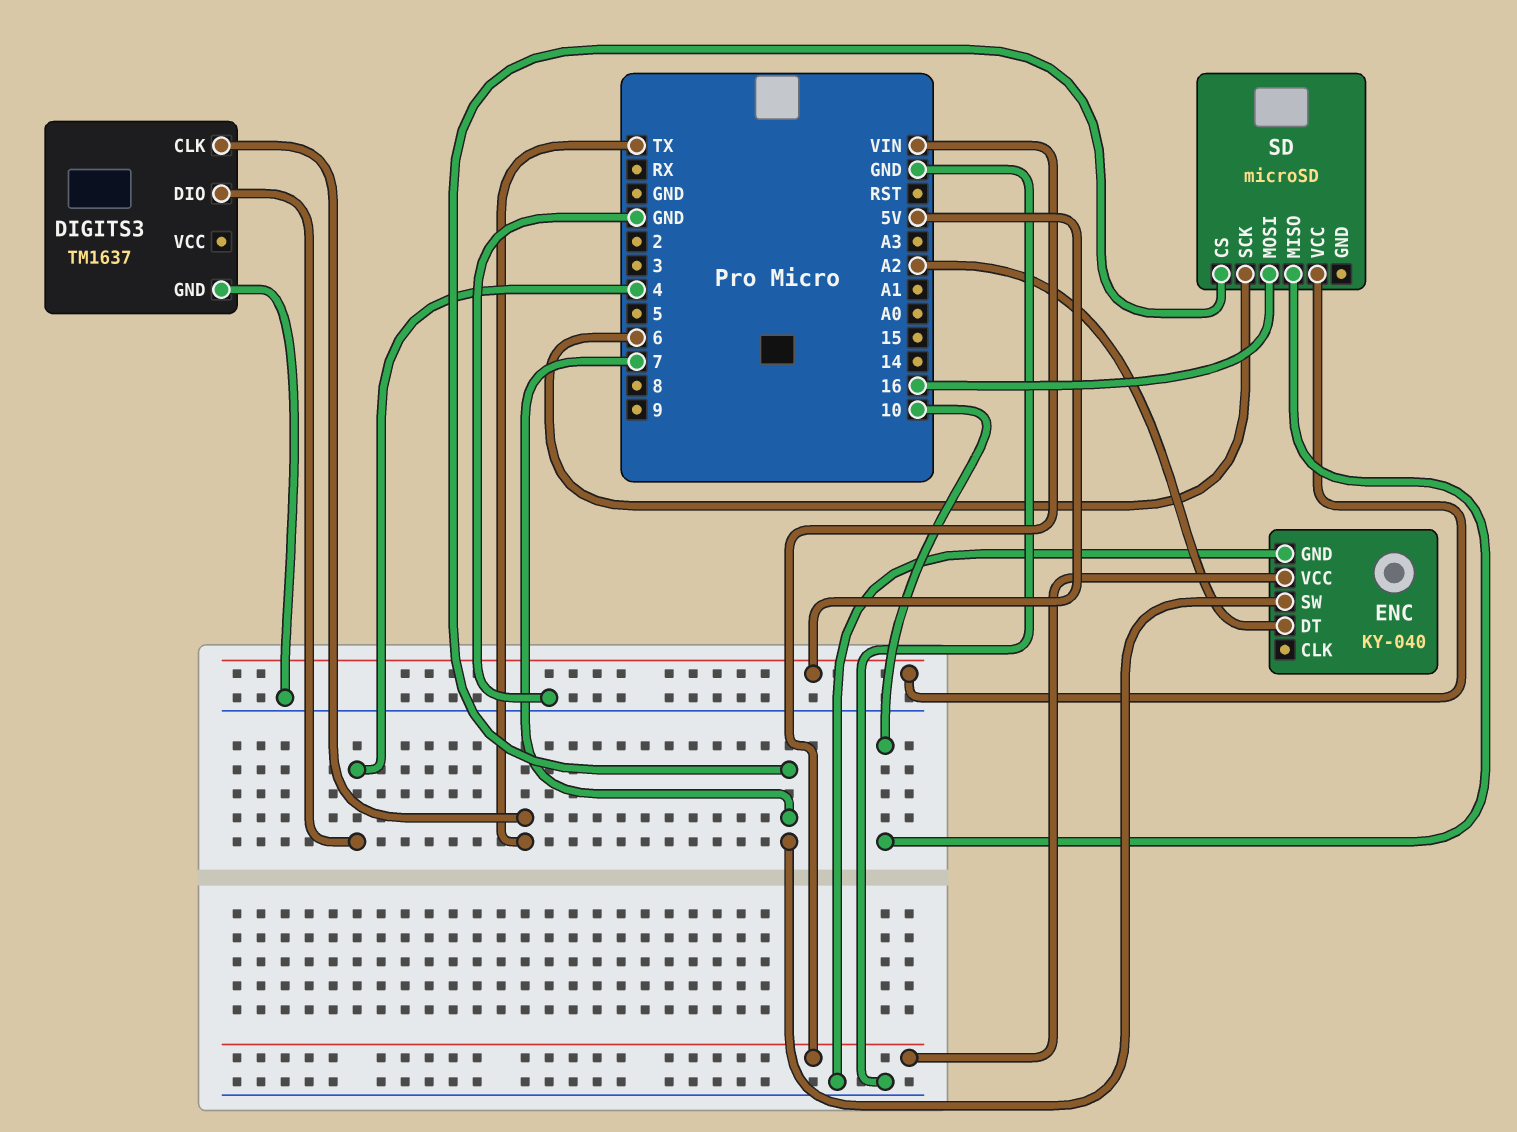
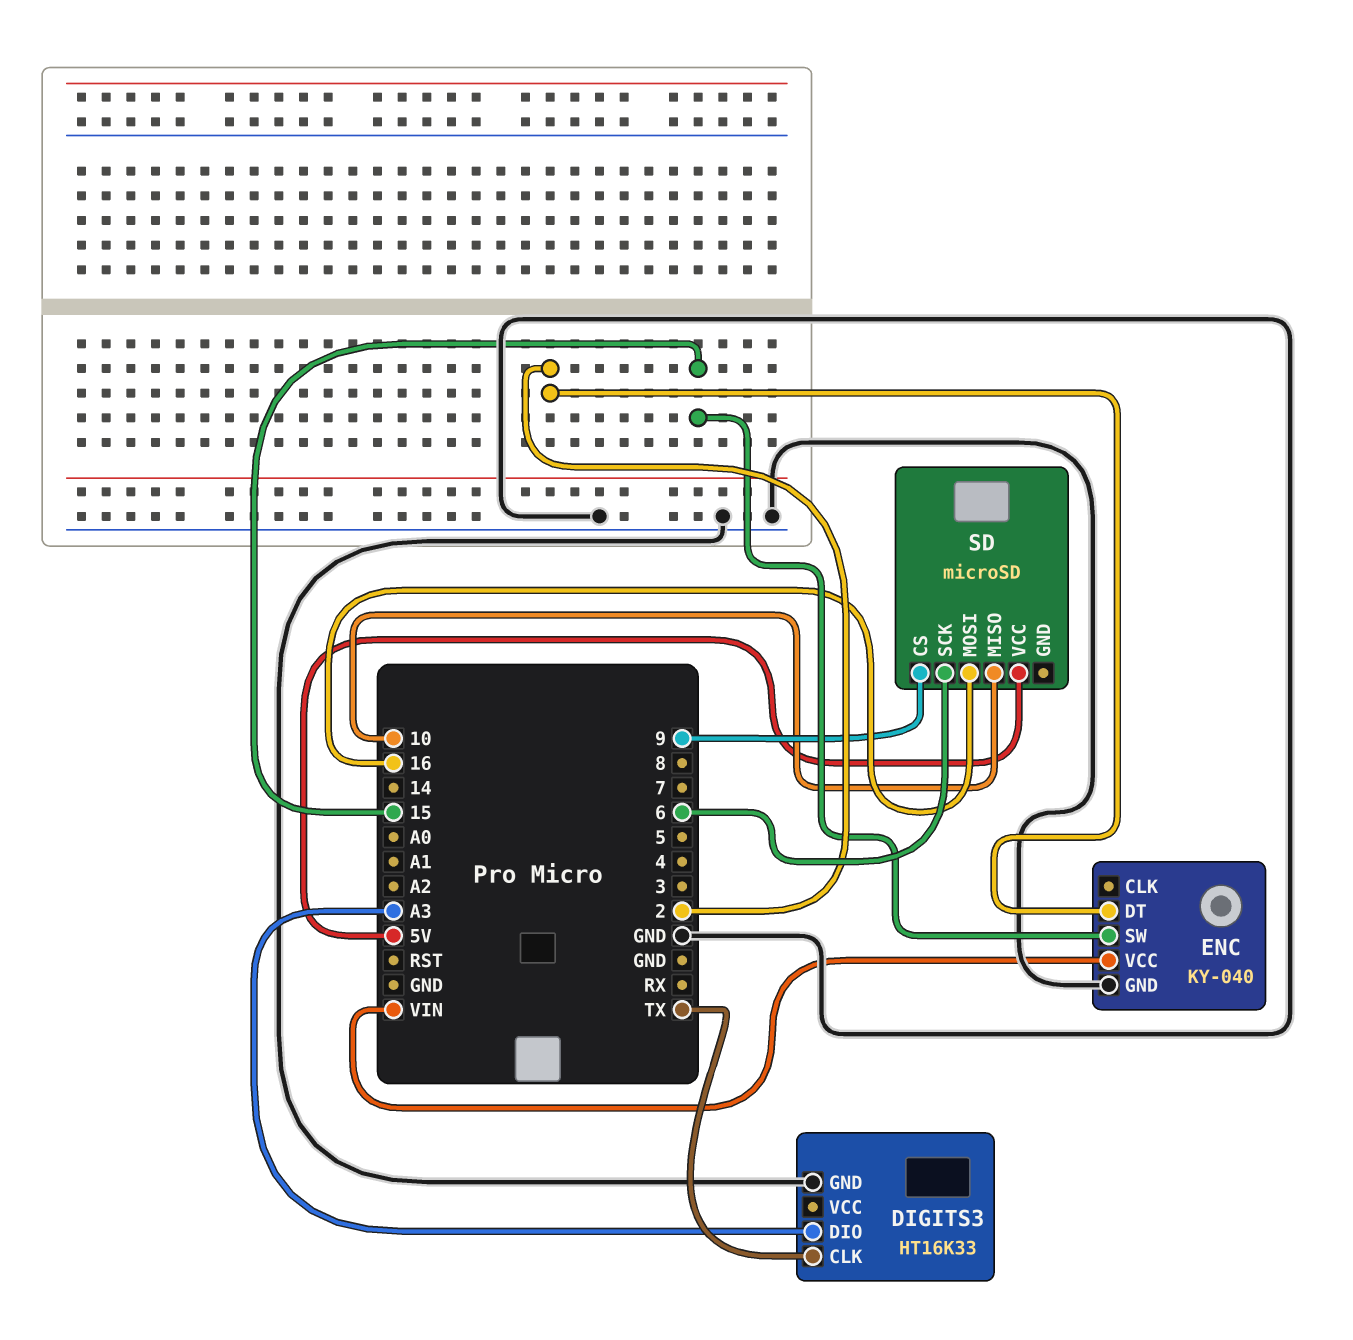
DIGITS3: TM1637 -> HT16K33
DIGITS3 pin DIO: 4 -> A3
ENC pin DT: A2 -> 2
ENC pin SW: 7 -> 15
SD pin CS: 7 -> 9

